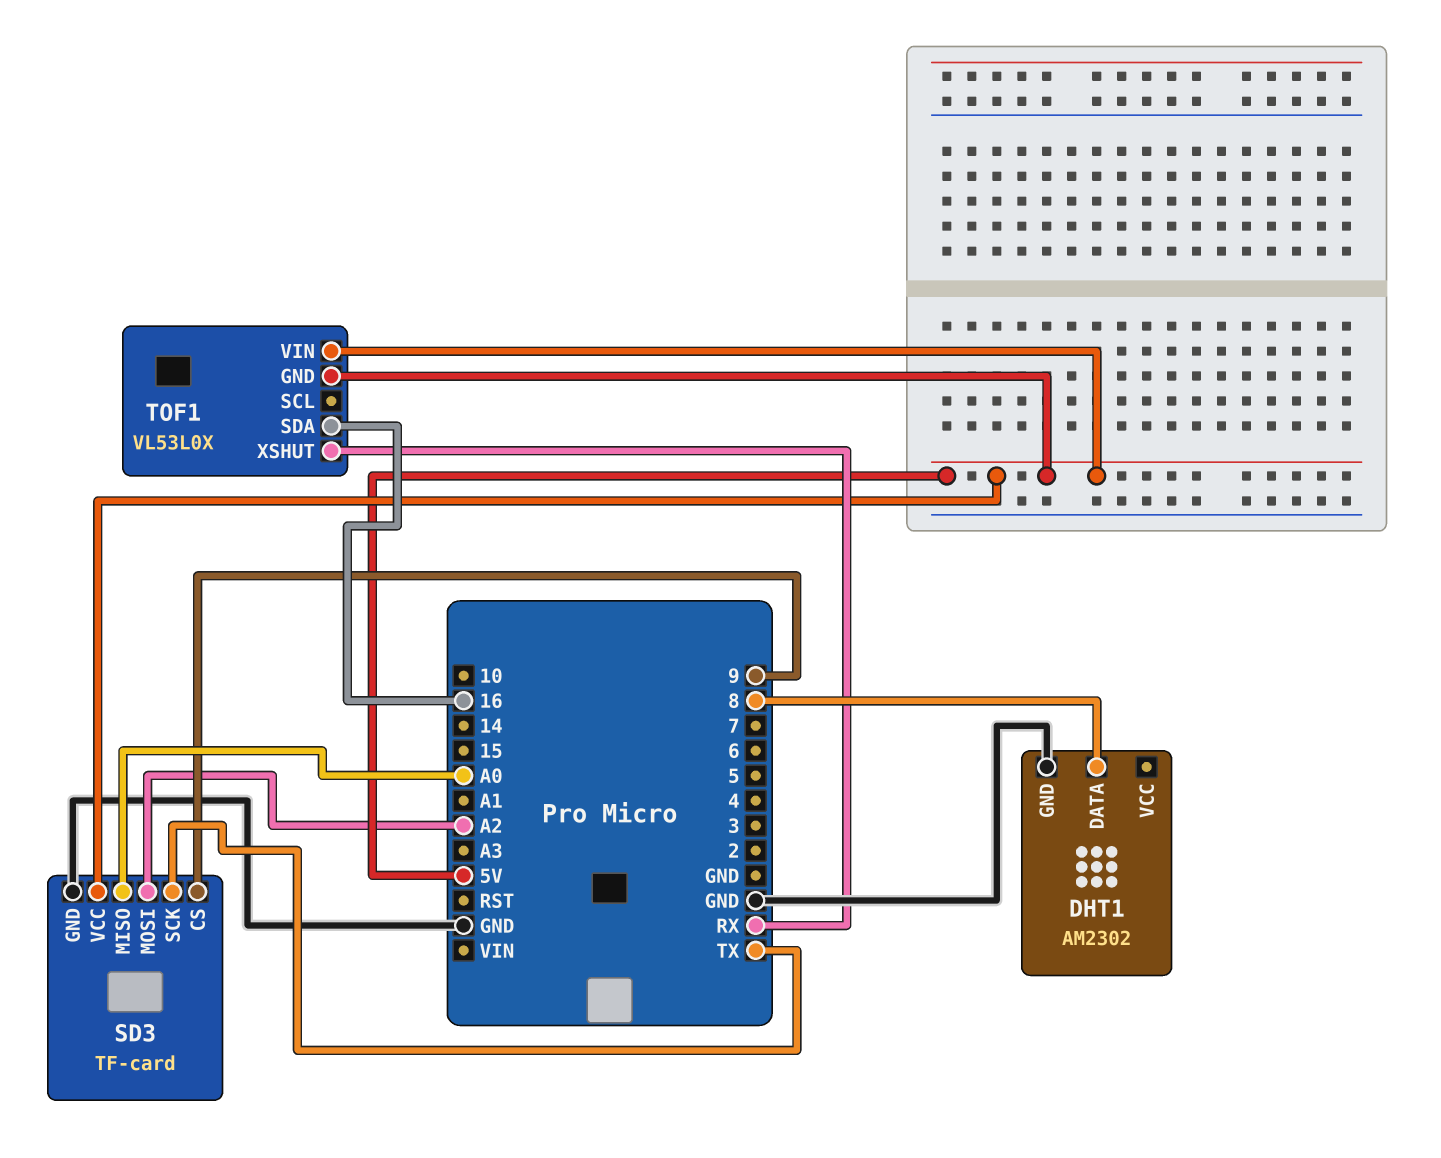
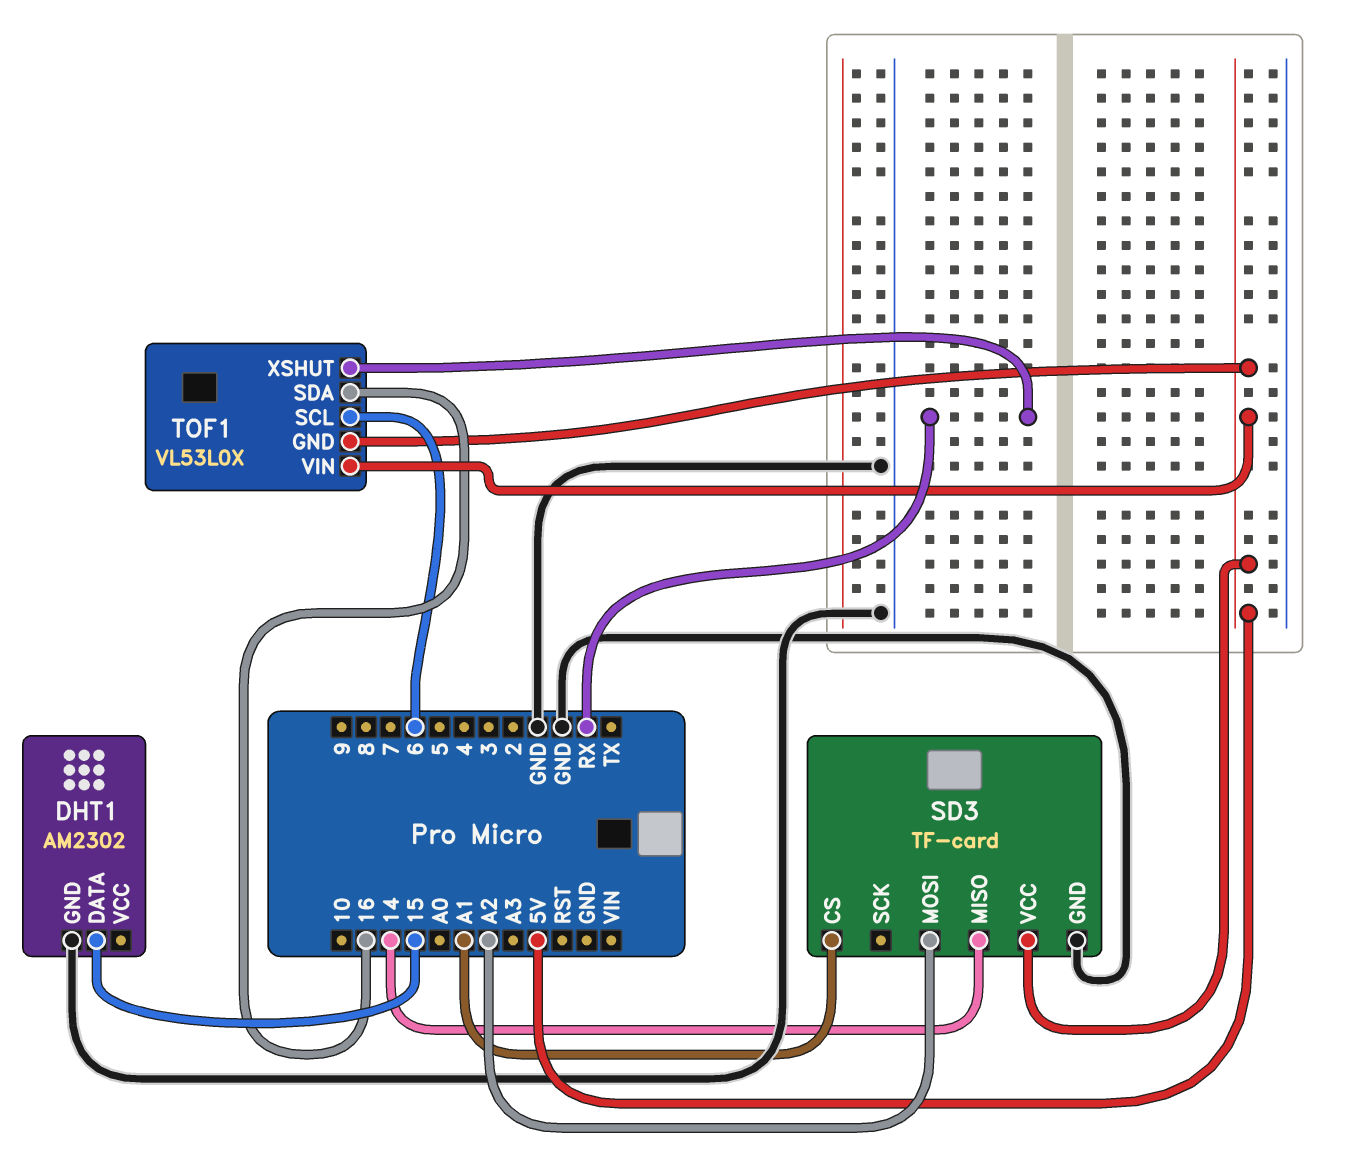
DHT1 pin DATA: 8 -> 15
SD3 pin CS: 9 -> A1
SD3 pin MISO: A0 -> 14
SD3 pin SCK: TX -> none
TOF1 pin SCL: none -> 6

